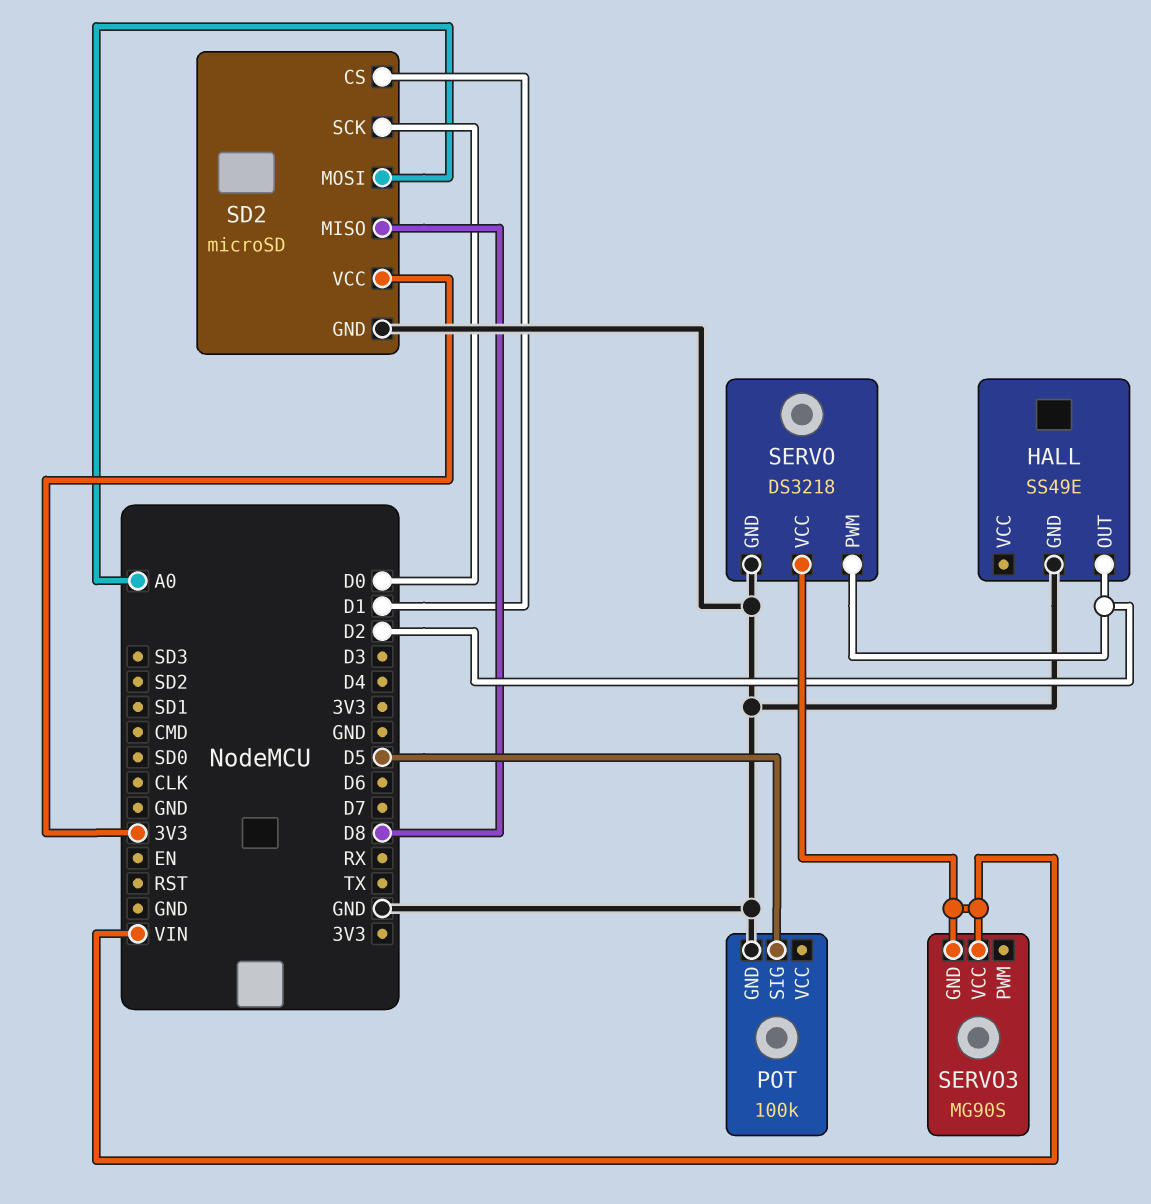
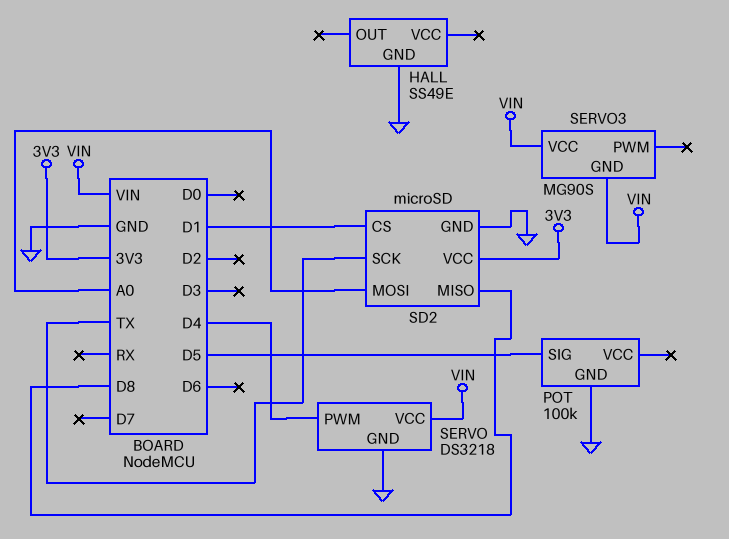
HALL pin OUT: D2 -> none
SD2 pin SCK: D0 -> TX
SERVO pin PWM: D2 -> D4

